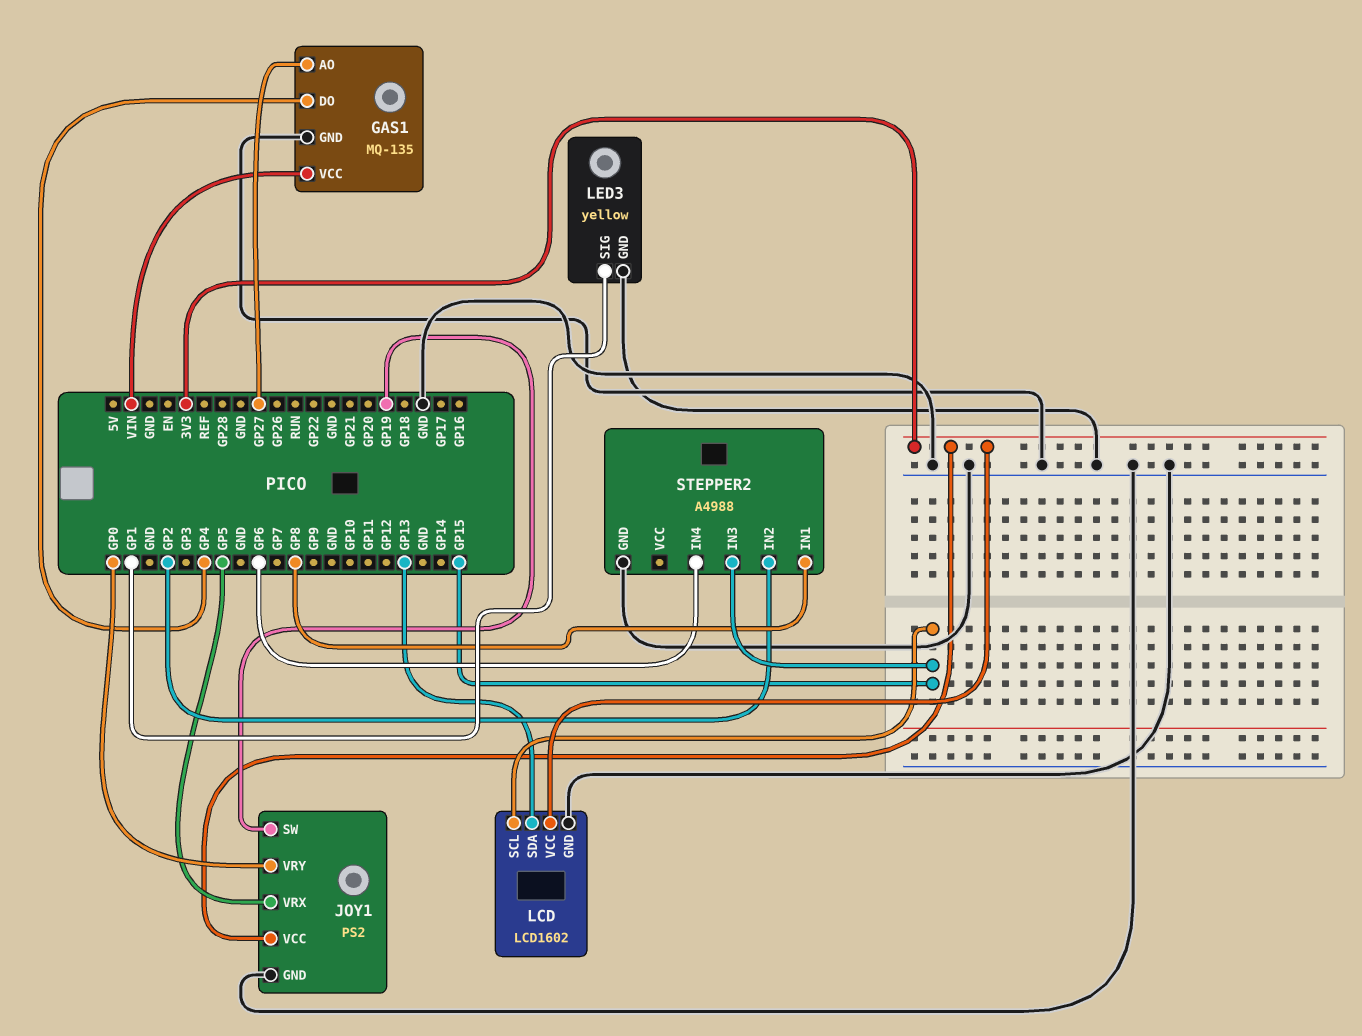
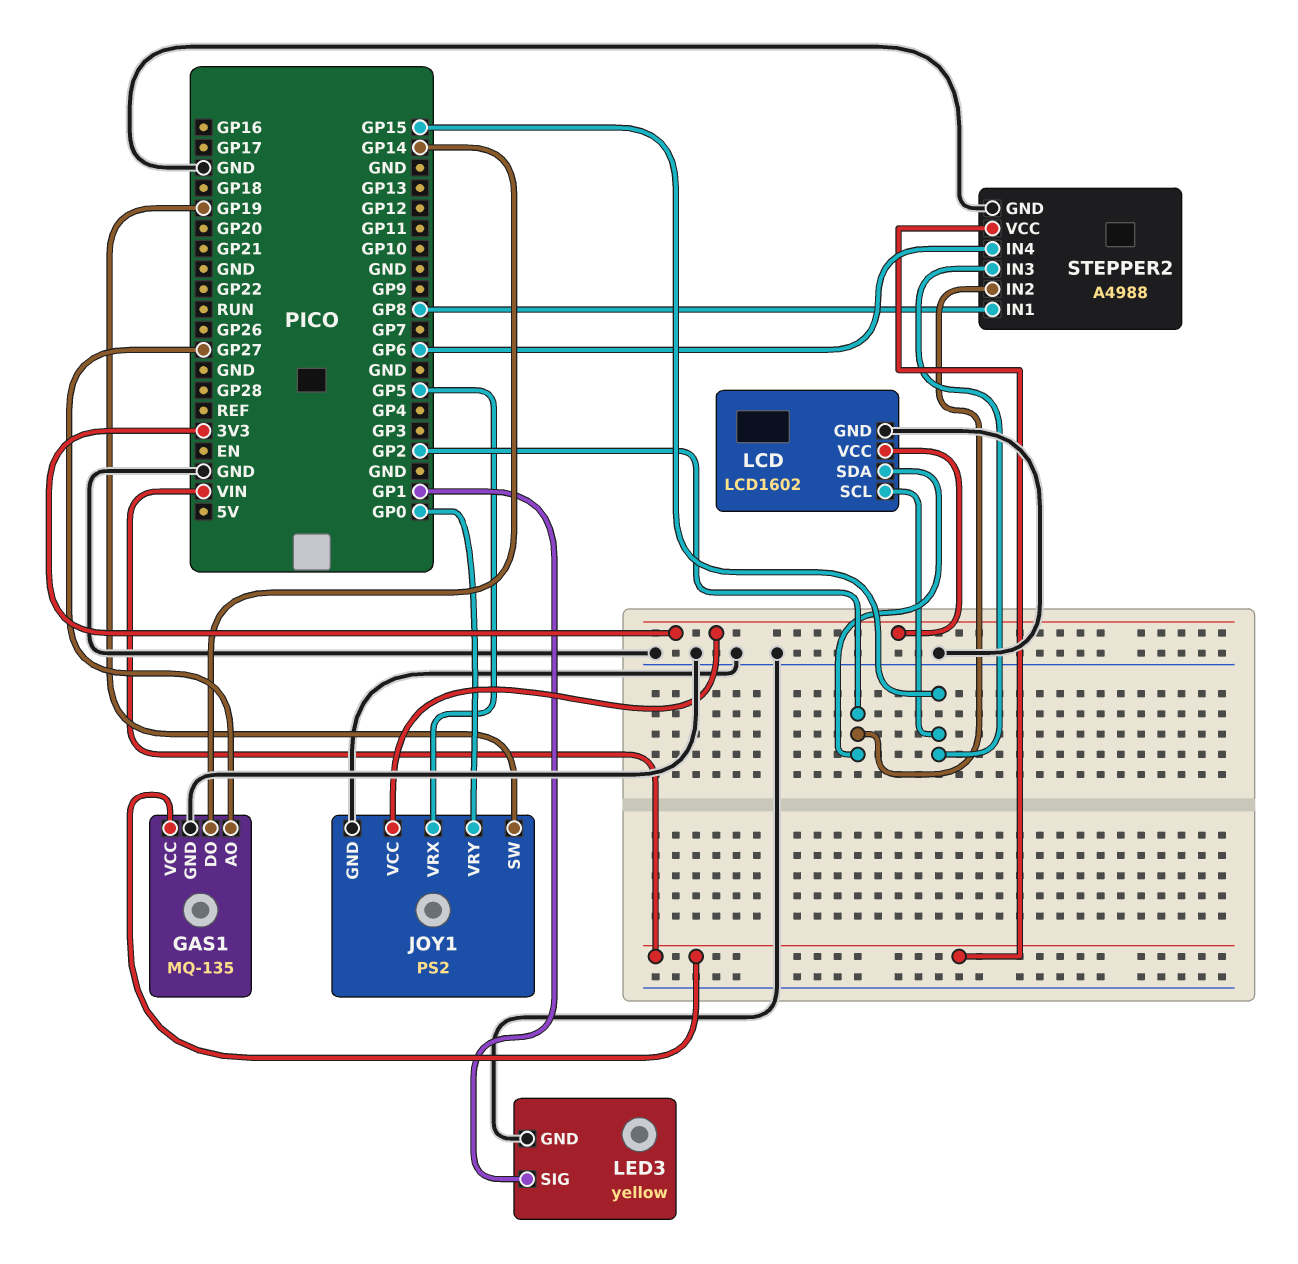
GAS1 pin DO: GP4 -> GP14
LCD pin SDA: GP13 -> GP2
STEPPER2 pin VCC: none -> VIN

